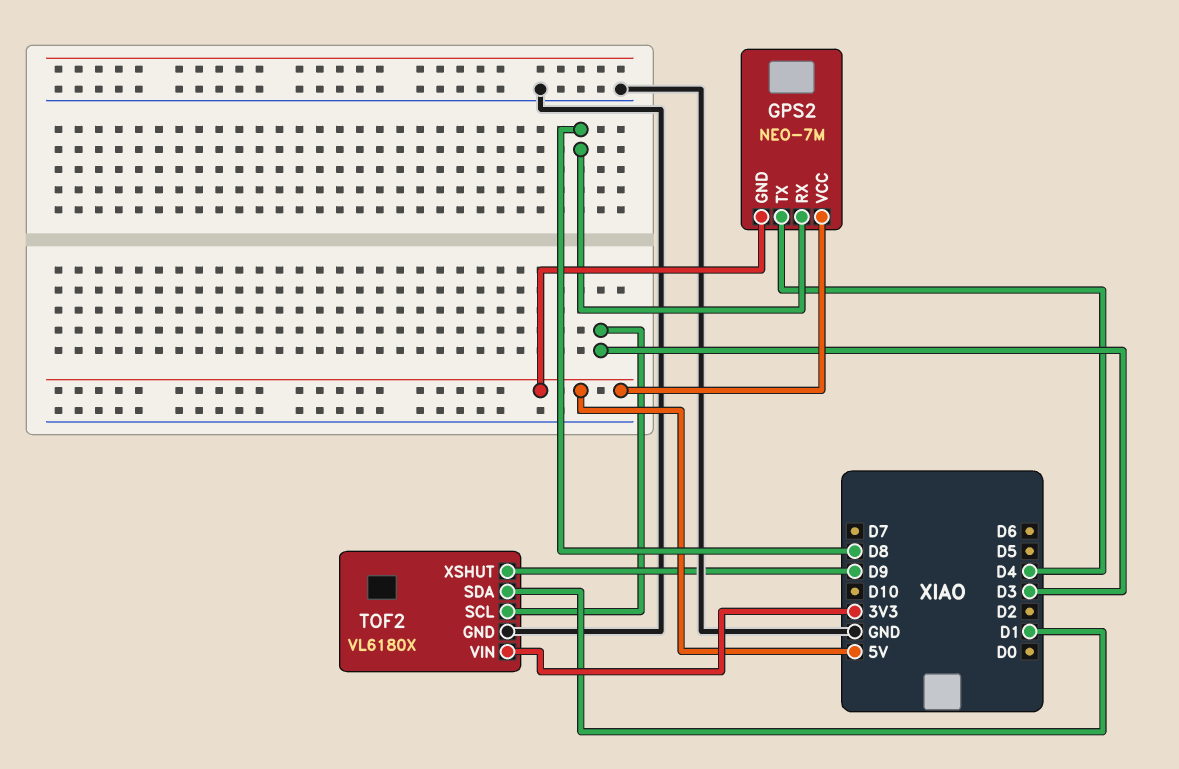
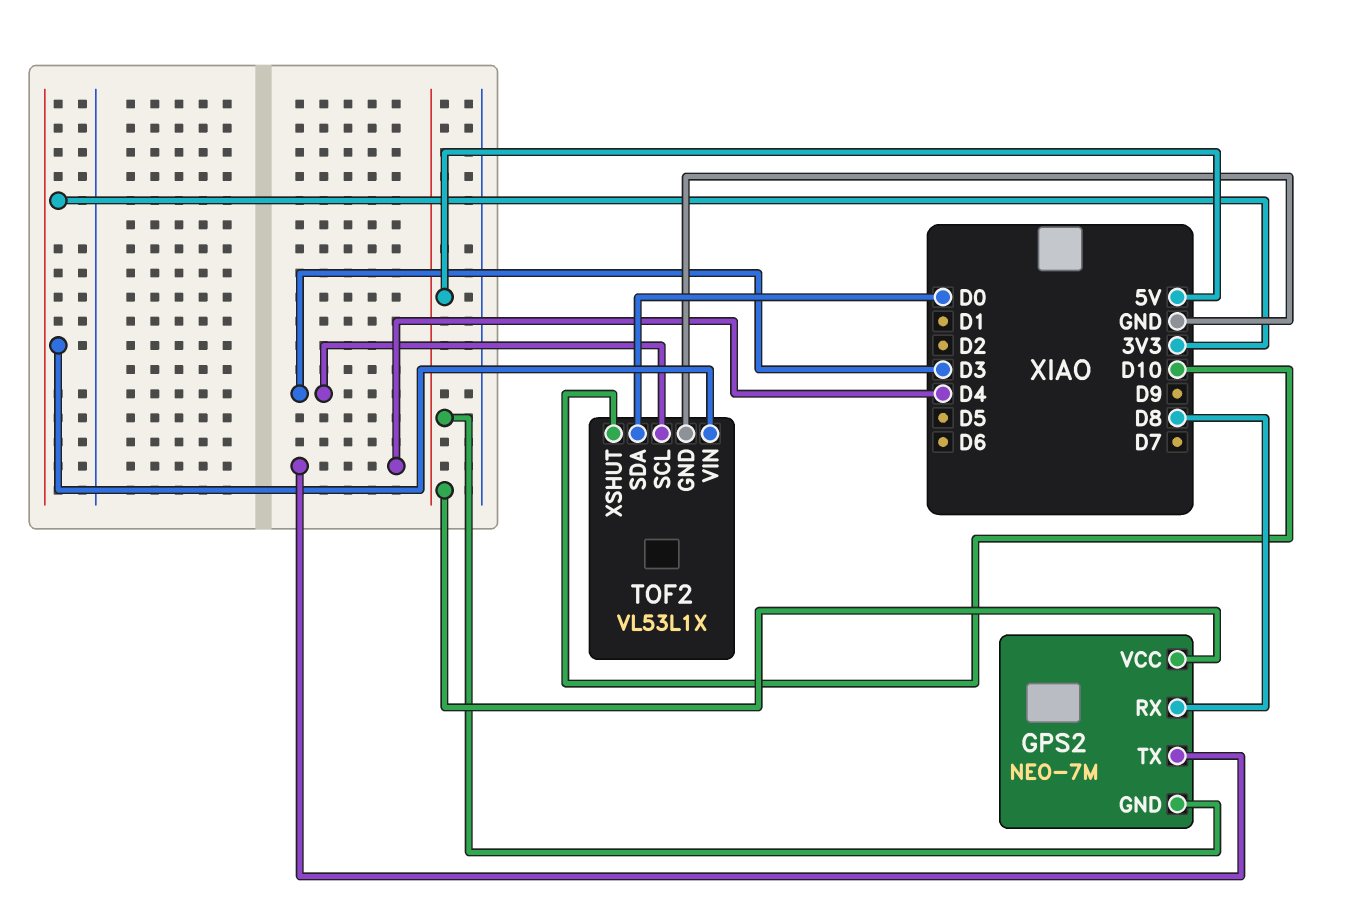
TOF2: VL6180X -> VL53L1X
TOF2 pin SDA: D1 -> D0
TOF2 pin XSHUT: D9 -> D10

